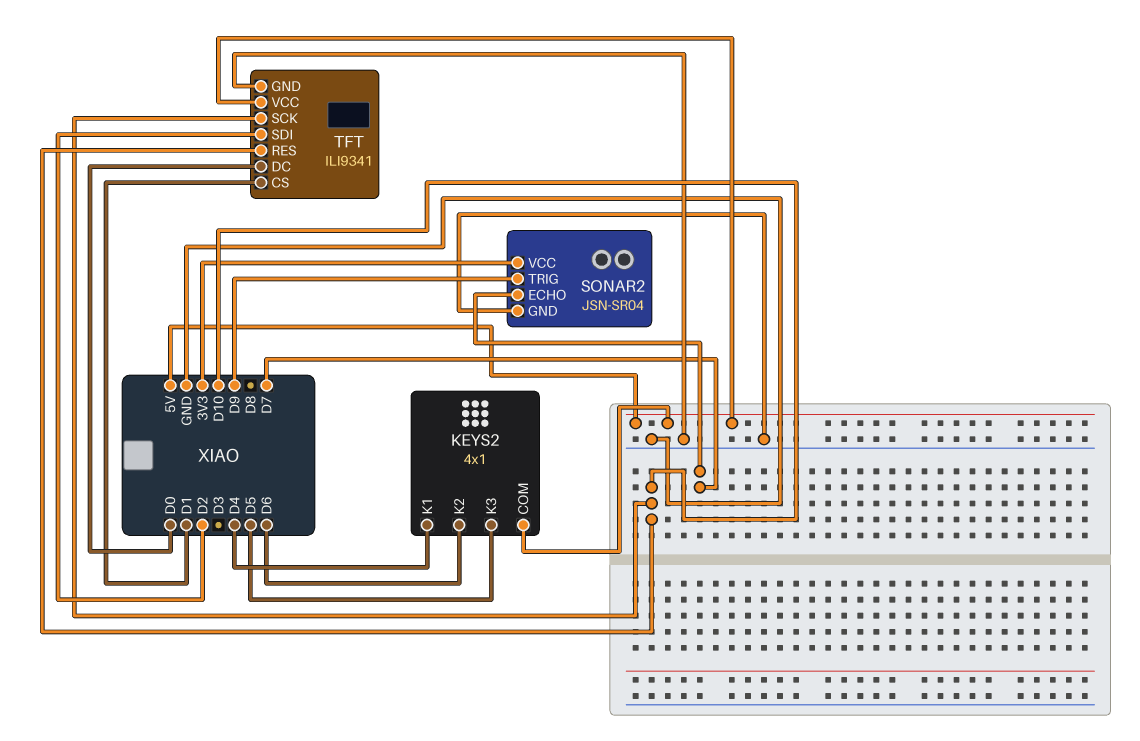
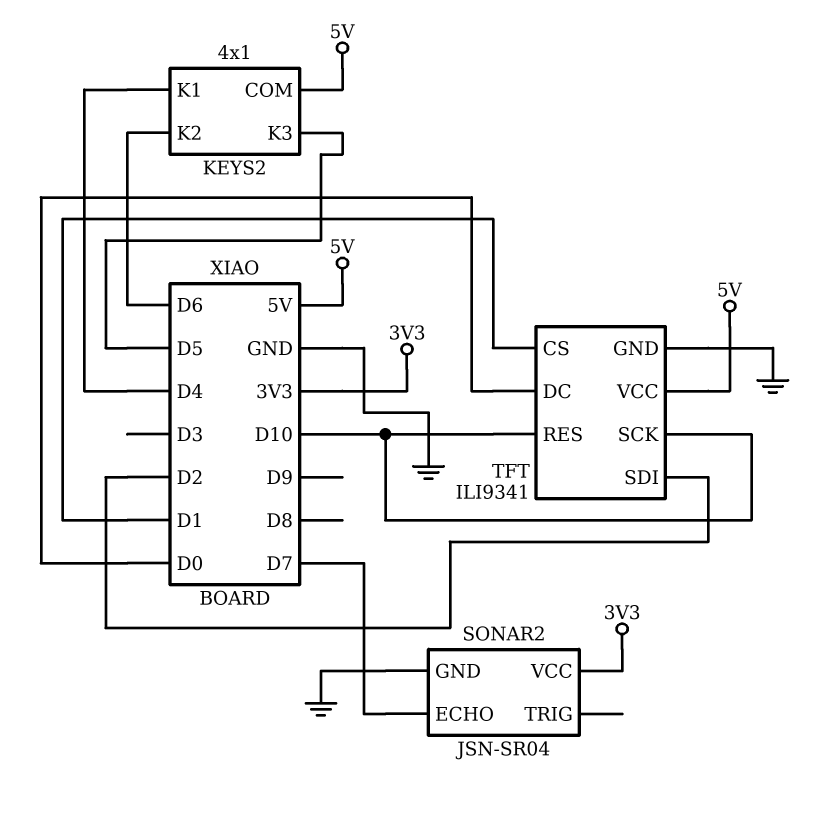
SONAR2 pin TRIG: D9 -> none

